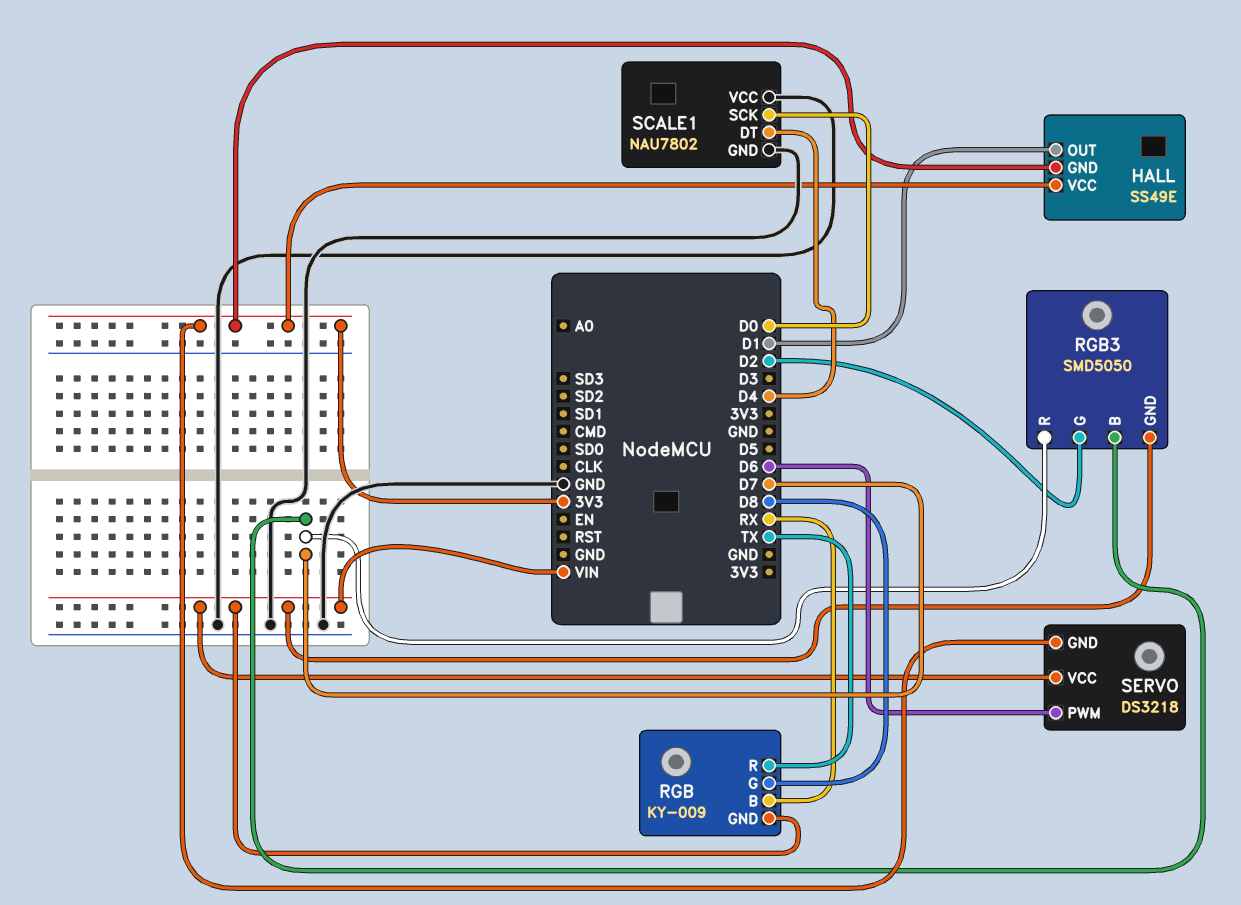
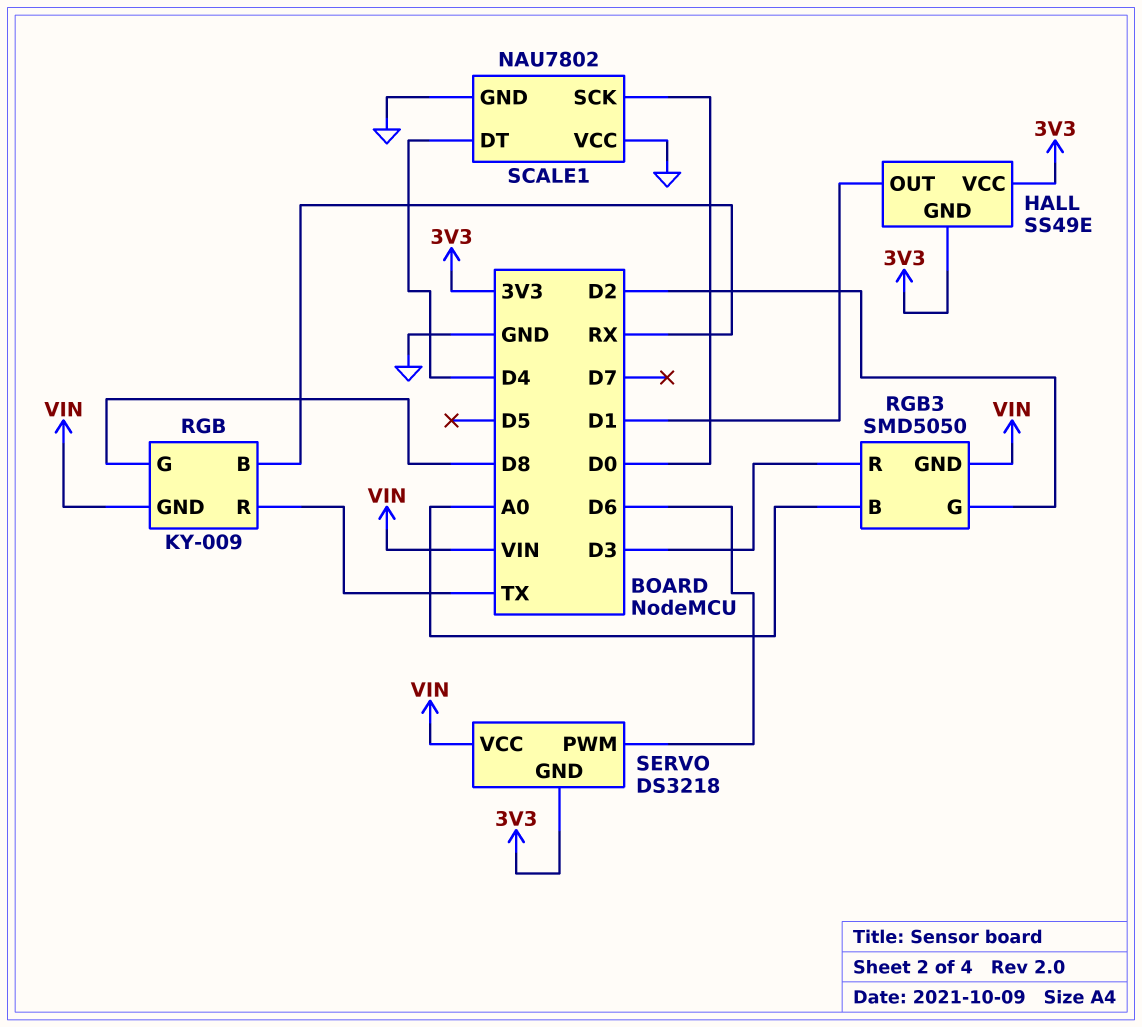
RGB3 pin B: D7 -> A0
RGB3 pin R: D7 -> D3

